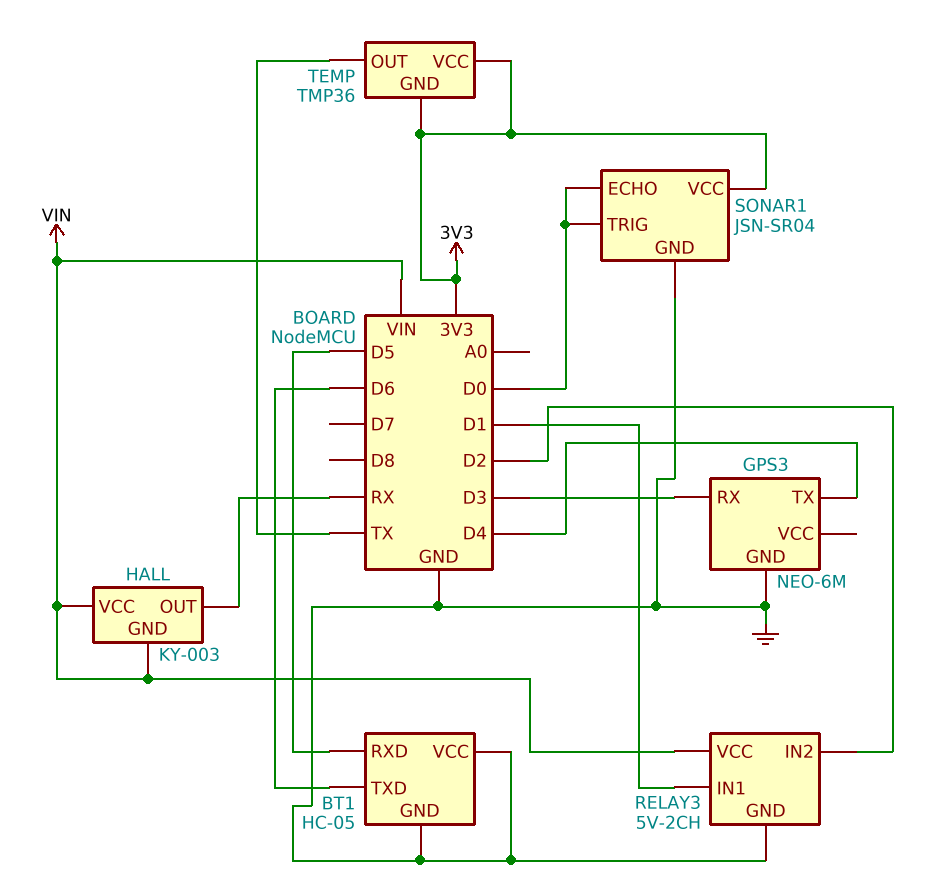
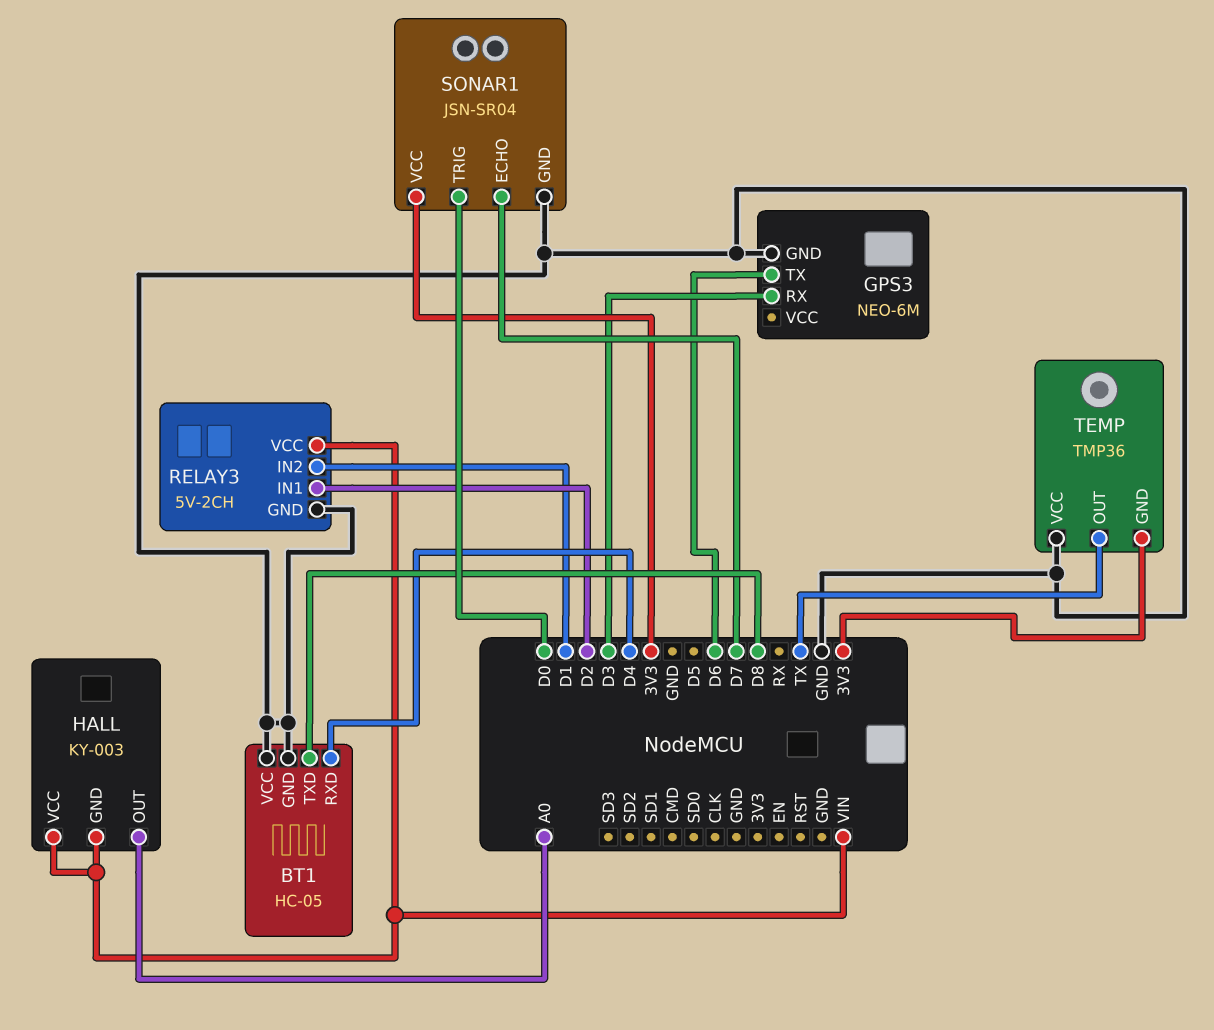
BT1 pin RXD: D5 -> D4
BT1 pin TXD: D6 -> D8
GPS3 pin TX: D4 -> D6
HALL pin OUT: RX -> A0
RELAY3 pin IN1: D1 -> D2
RELAY3 pin IN2: D2 -> D1
SONAR1 pin ECHO: D0 -> D7
TEMP pin VCC: 3V3 -> GND

